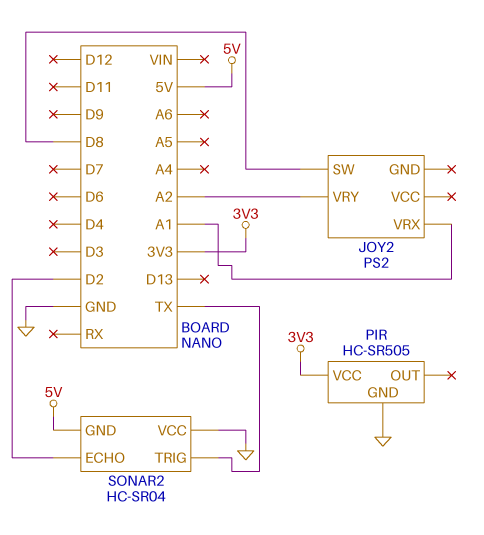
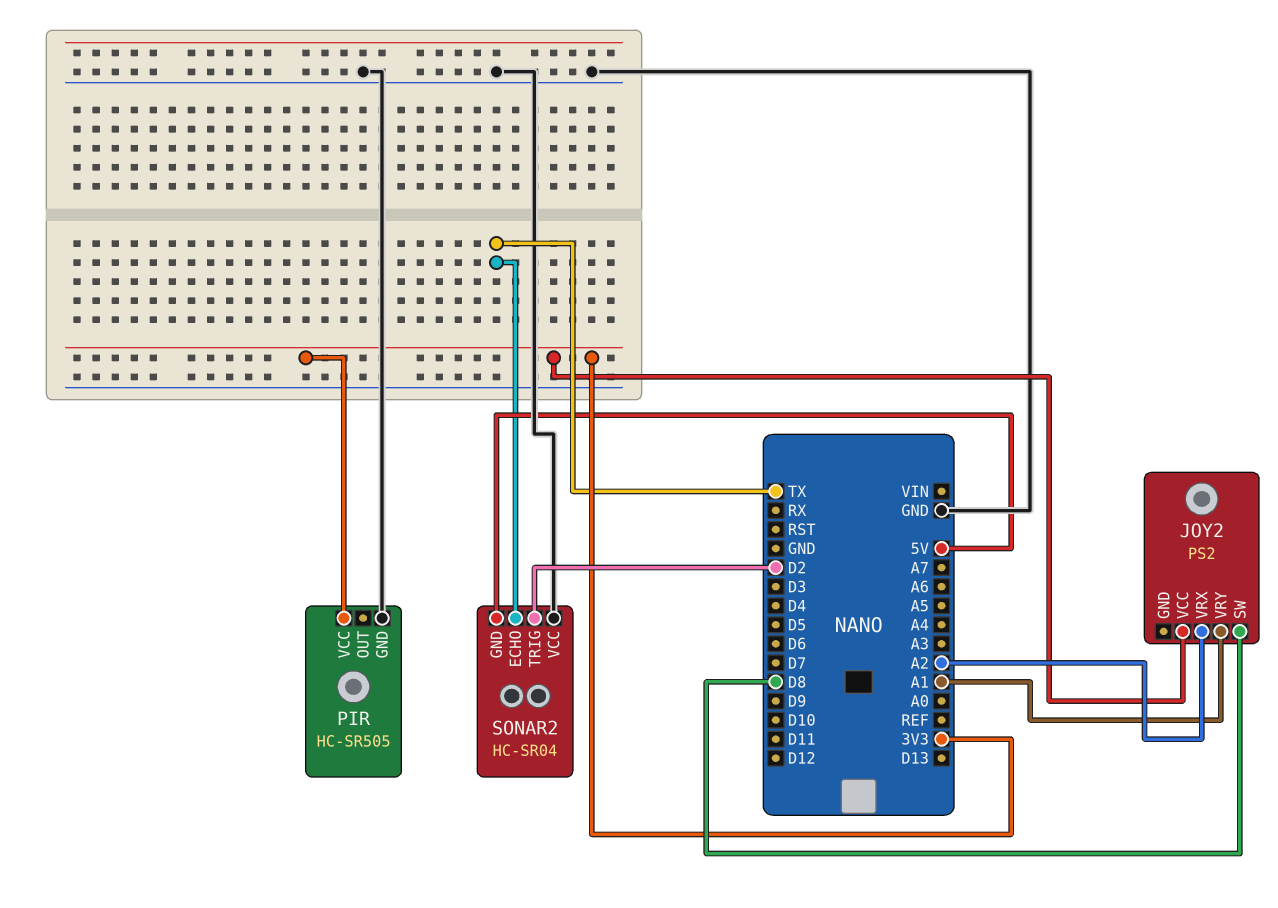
JOY2 pin VCC: none -> 3V3
JOY2 pin VRX: A1 -> A2
JOY2 pin VRY: A2 -> A1
SONAR2 pin ECHO: D2 -> TX
SONAR2 pin TRIG: TX -> D2

